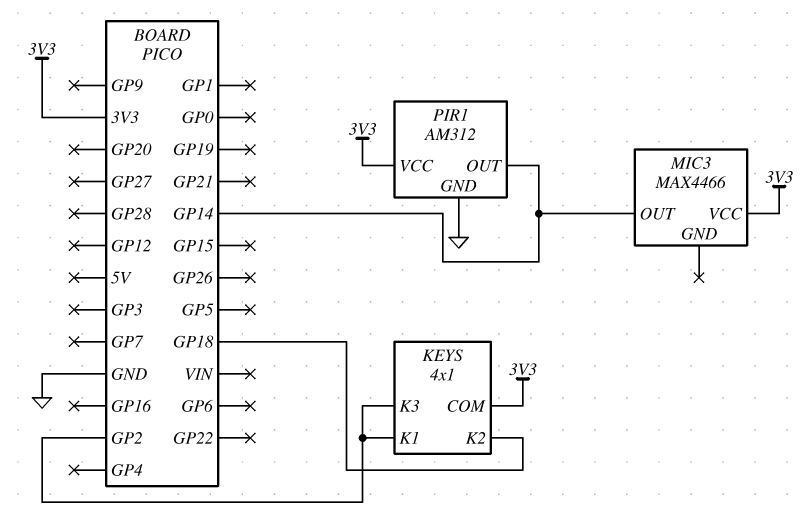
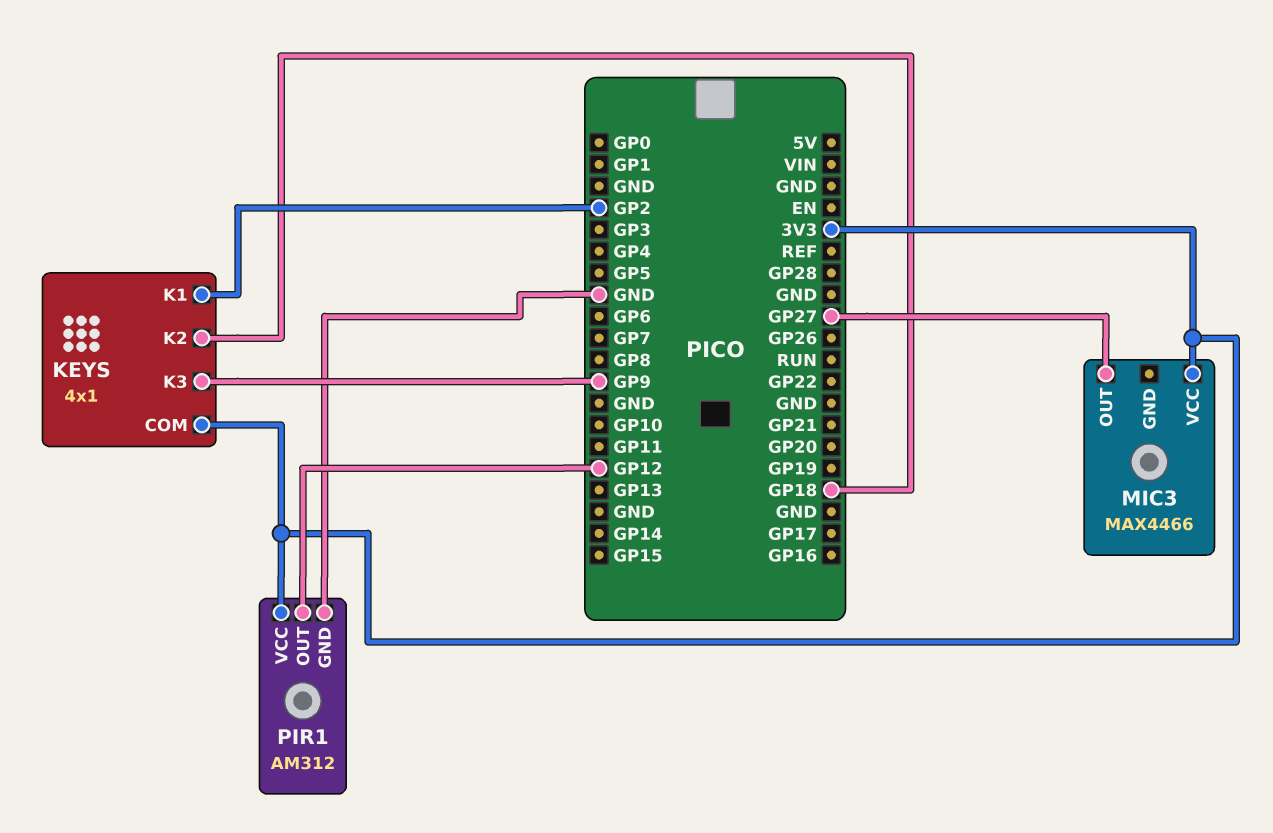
KEYS pin K3: GP2 -> GP9
MIC3 pin OUT: GP14 -> GP27
PIR1 pin OUT: GP14 -> GP12

